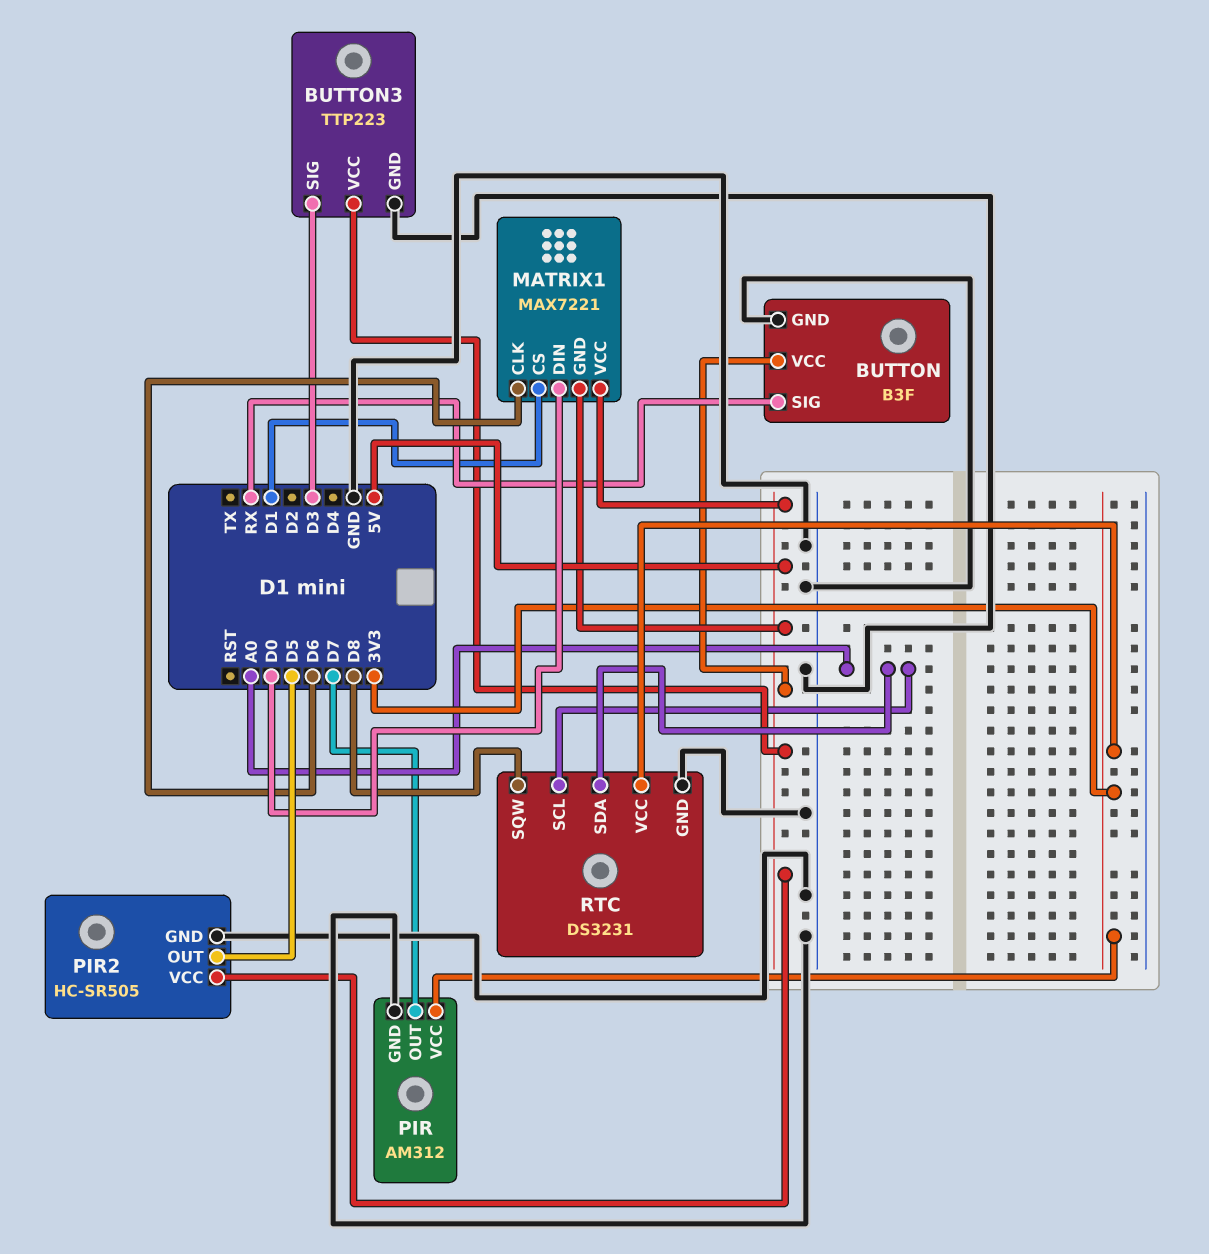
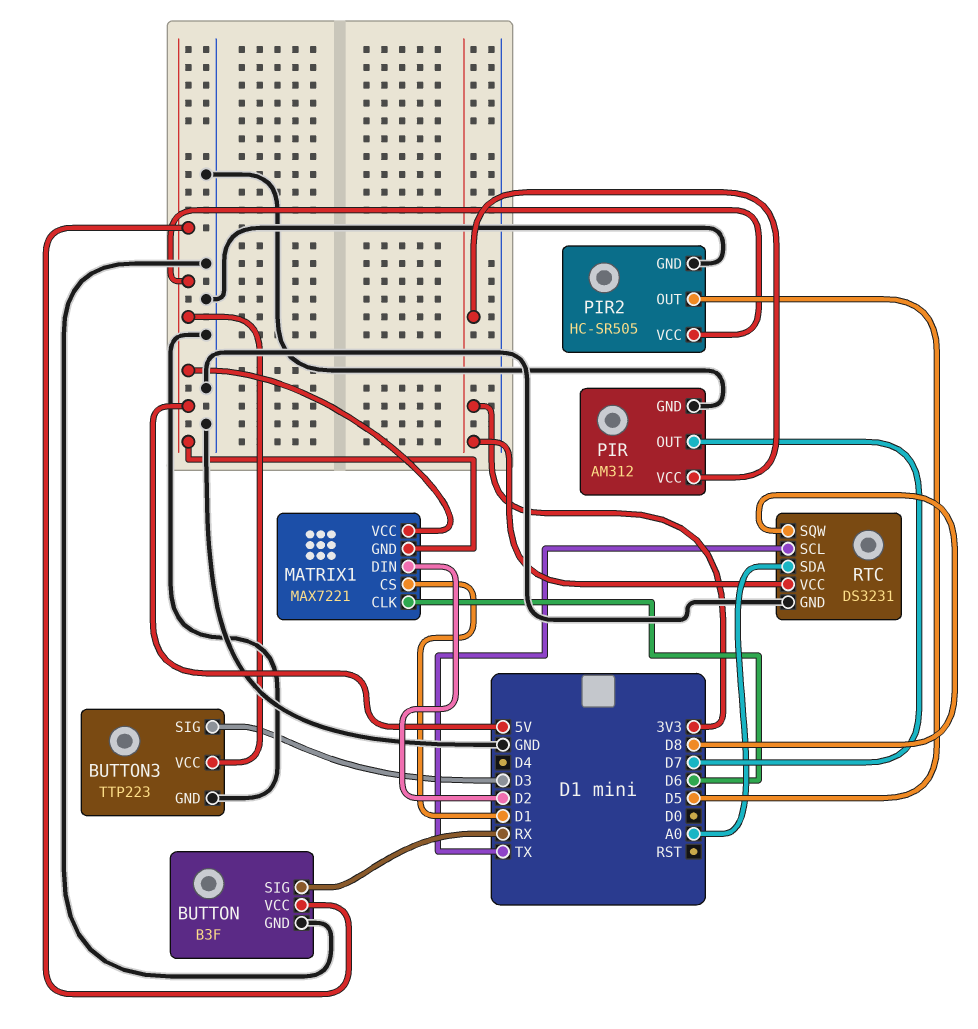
MATRIX1 pin DIN: D0 -> D2
RTC pin SCL: A0 -> TX

